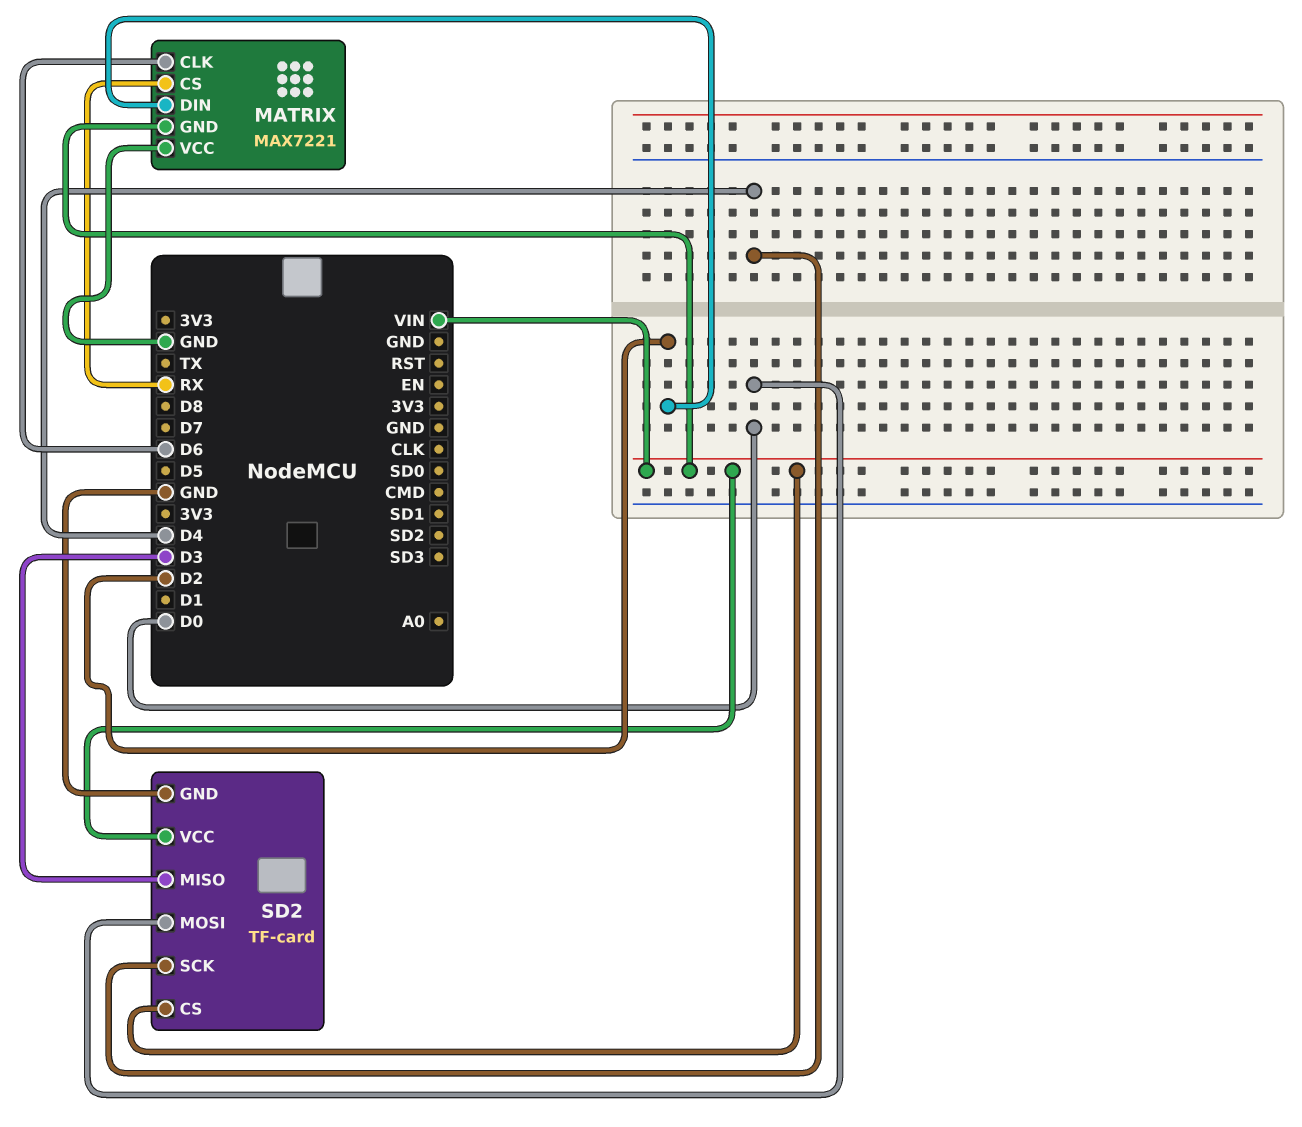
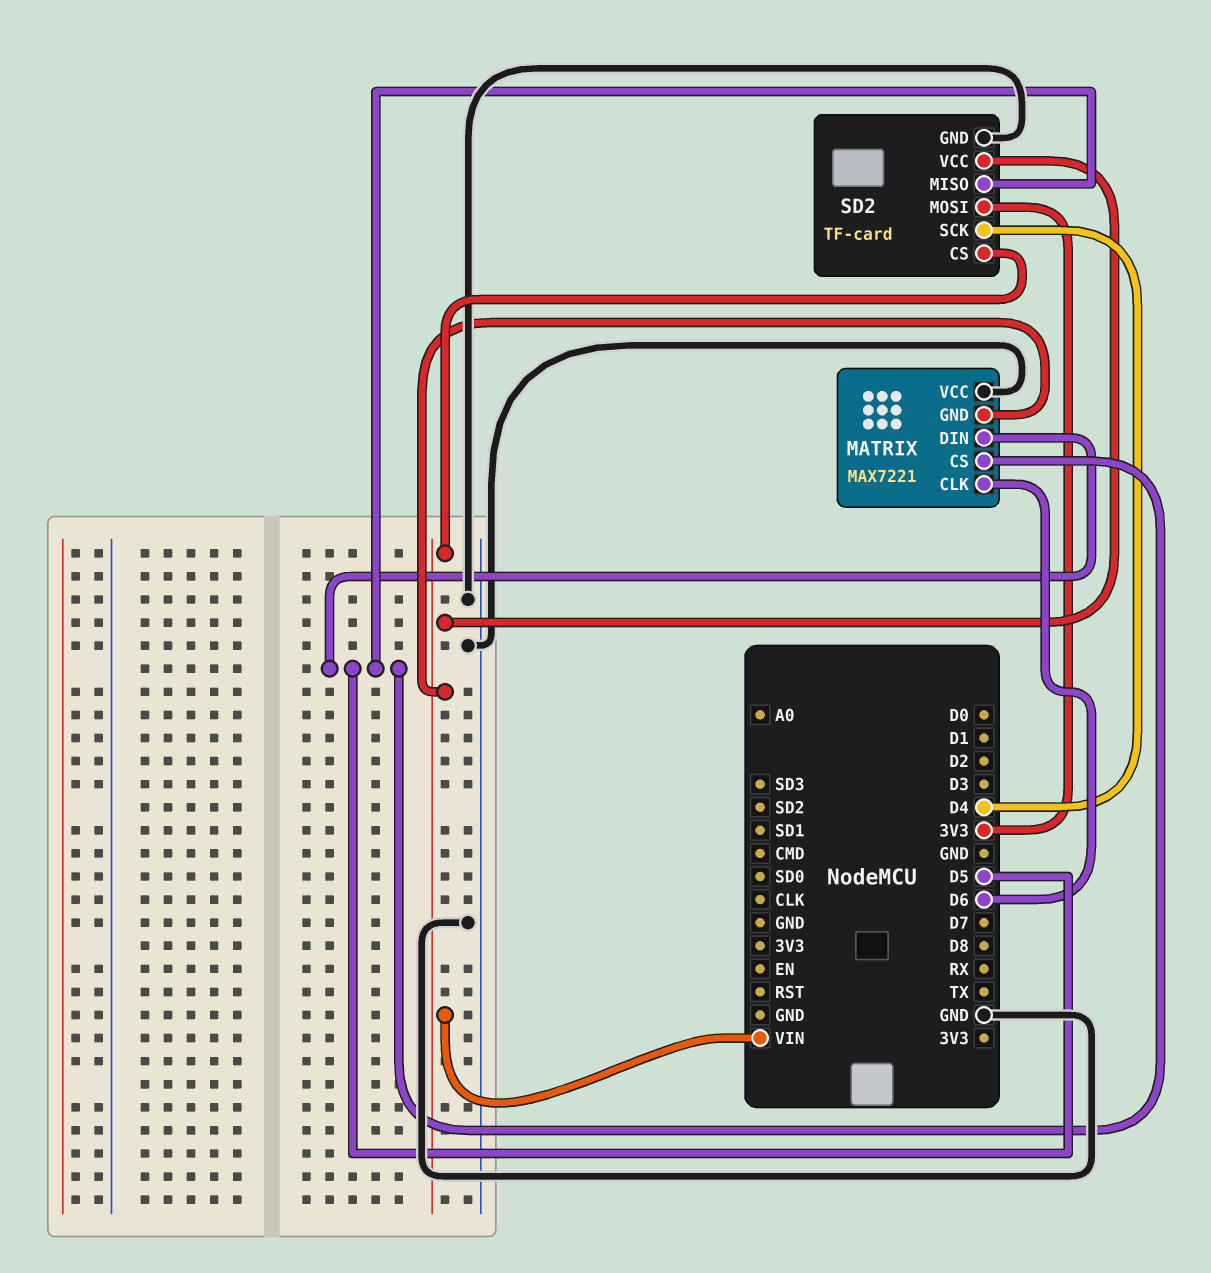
MATRIX pin CS: RX -> D5
MATRIX pin DIN: D2 -> D5
SD2 pin MISO: D3 -> D5
SD2 pin MOSI: D0 -> 3V3

